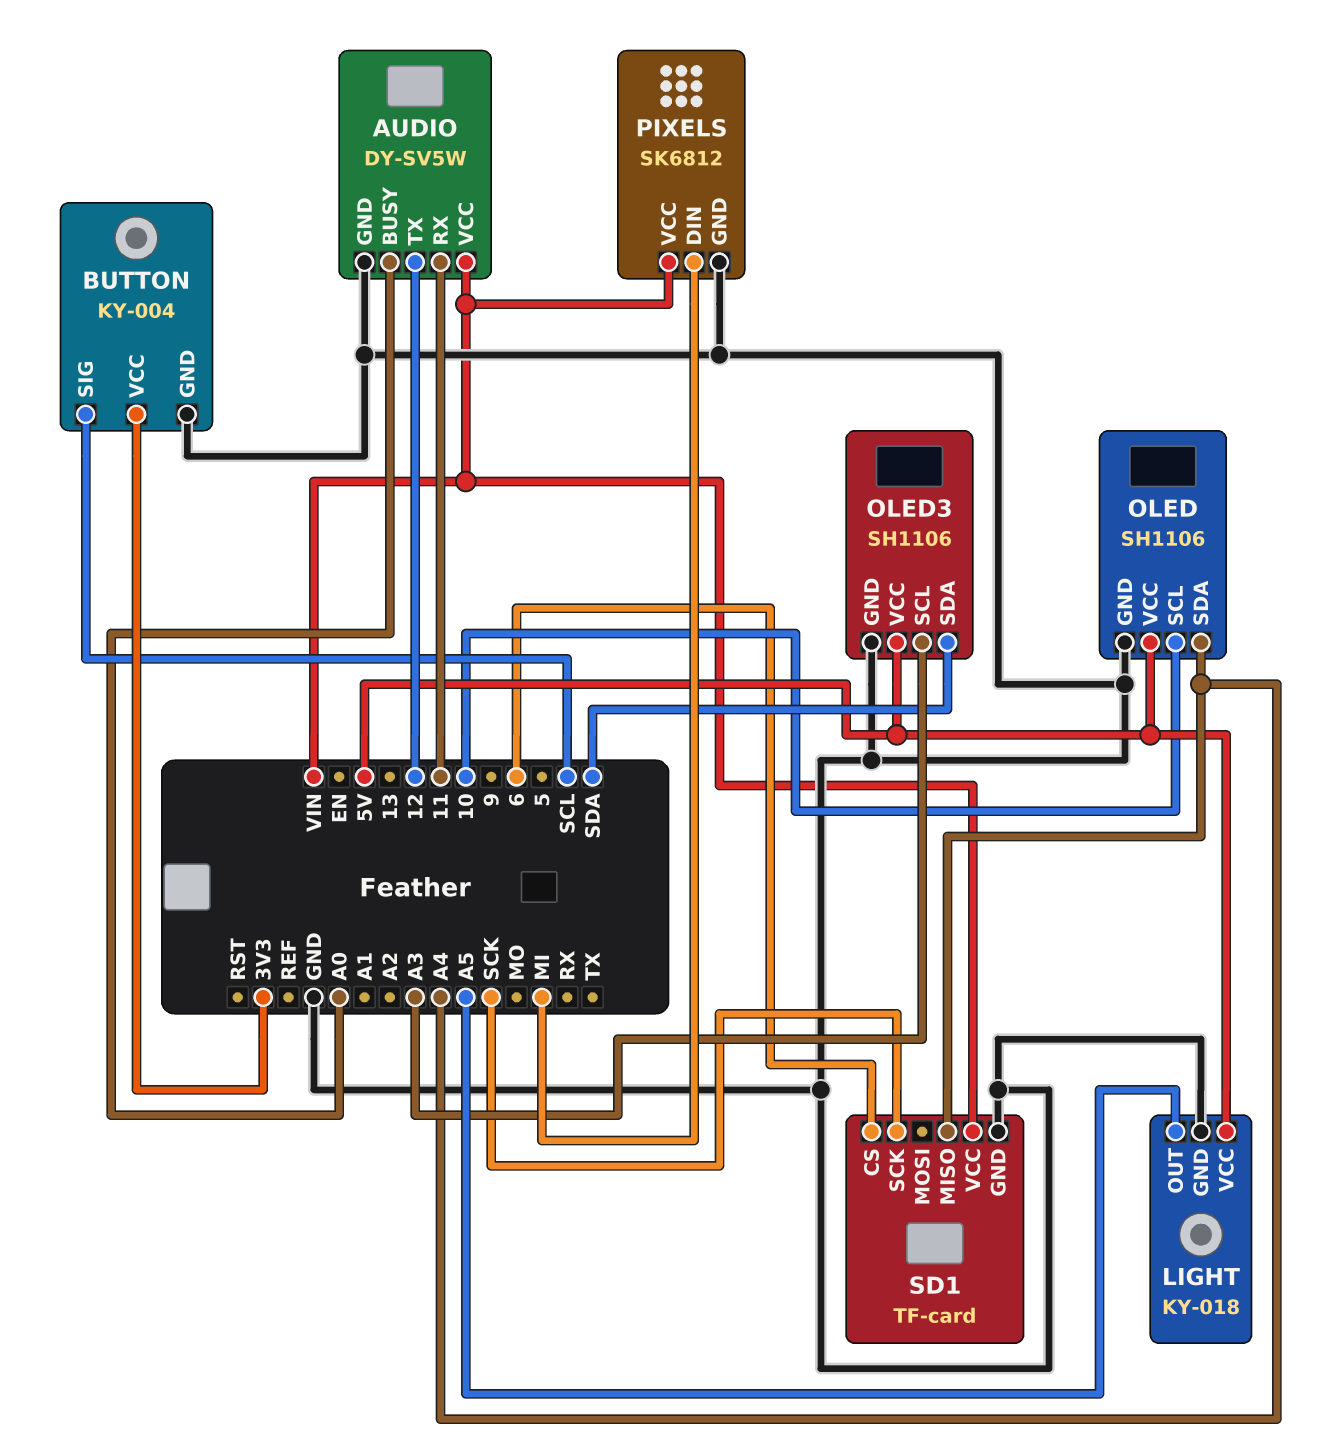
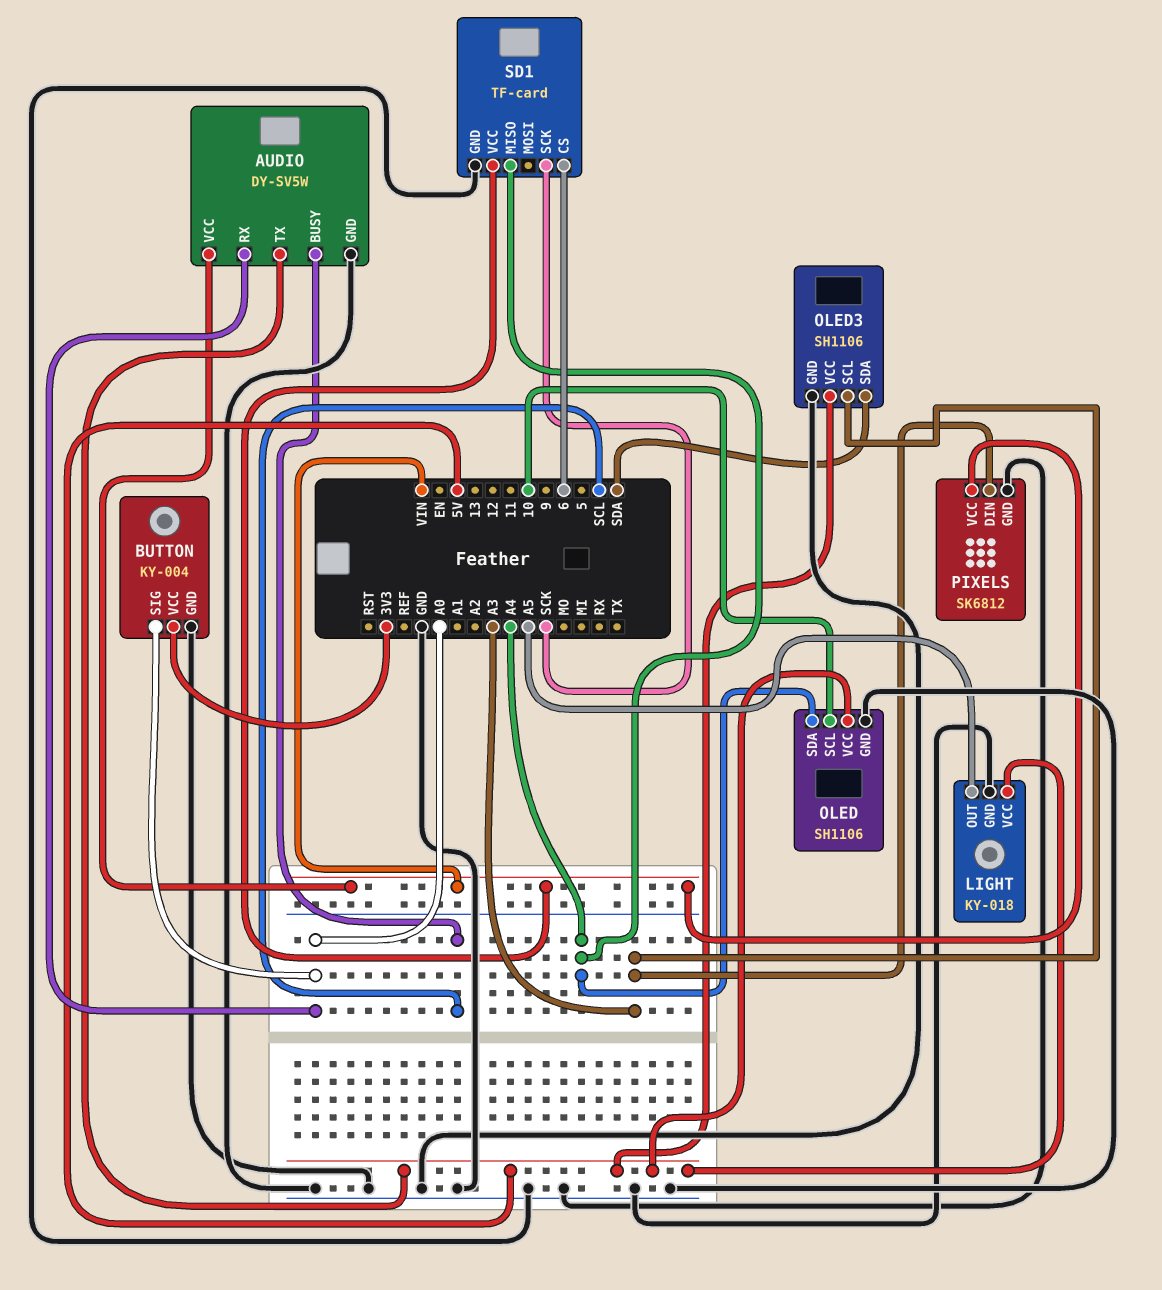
AUDIO pin BUSY: A0 -> SCL
AUDIO pin RX: 11 -> A0
AUDIO pin TX: 12 -> 5V
BUTTON pin SIG: SCL -> A0
PIXELS pin DIN: MI -> A3

